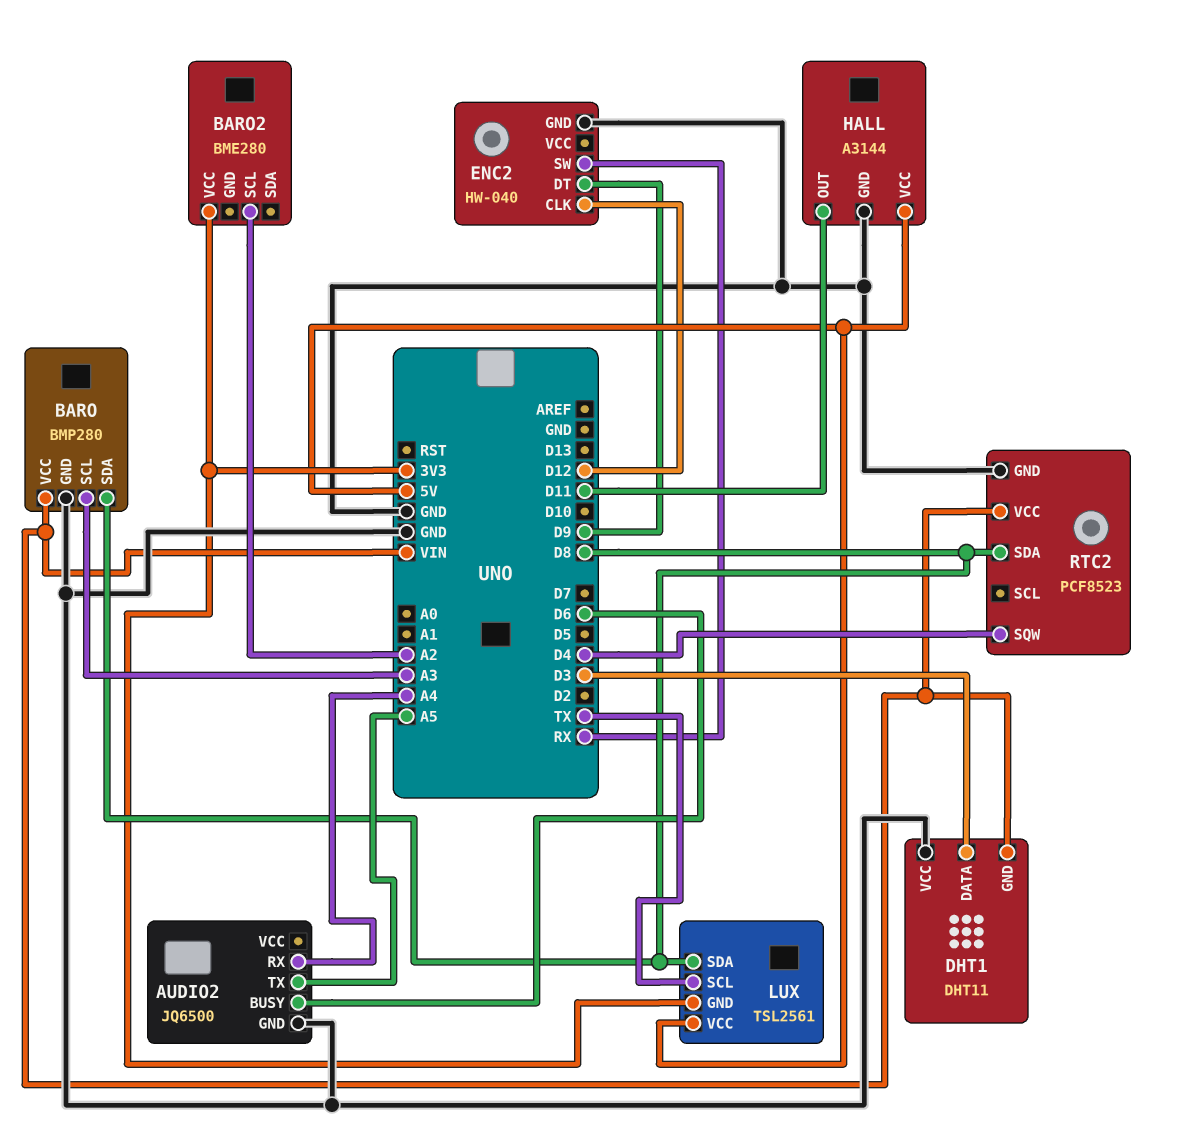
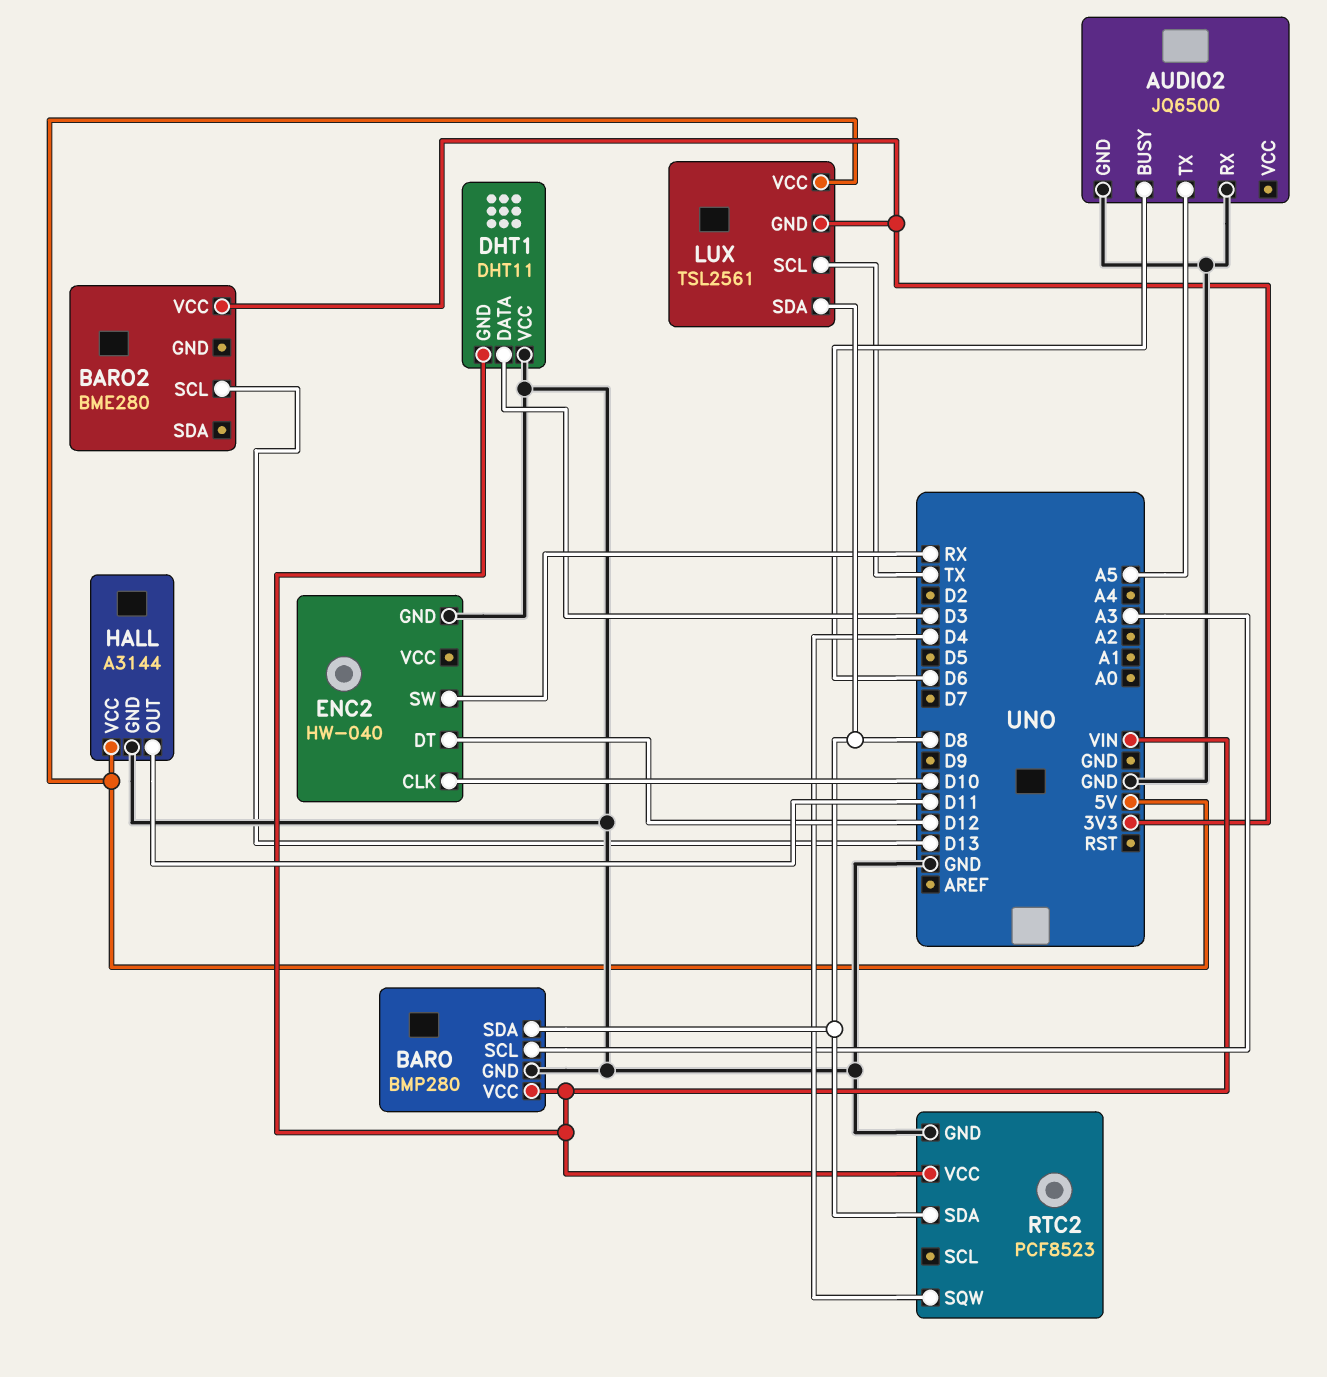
AUDIO2 pin RX: A4 -> GND
BARO2 pin SCL: A2 -> D13
ENC2 pin CLK: D12 -> D10
ENC2 pin DT: D9 -> D12

